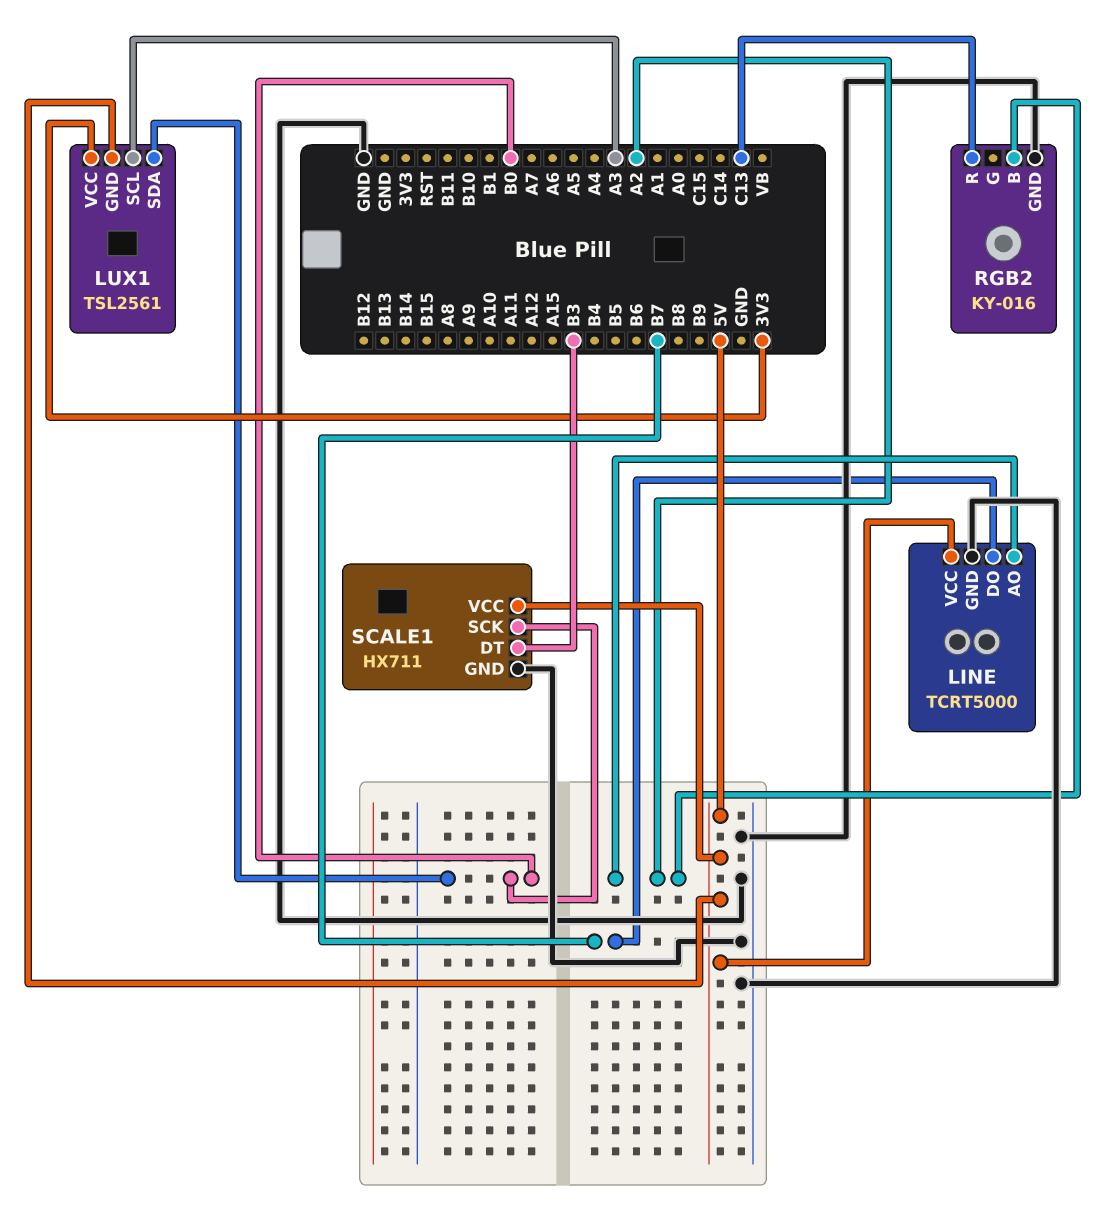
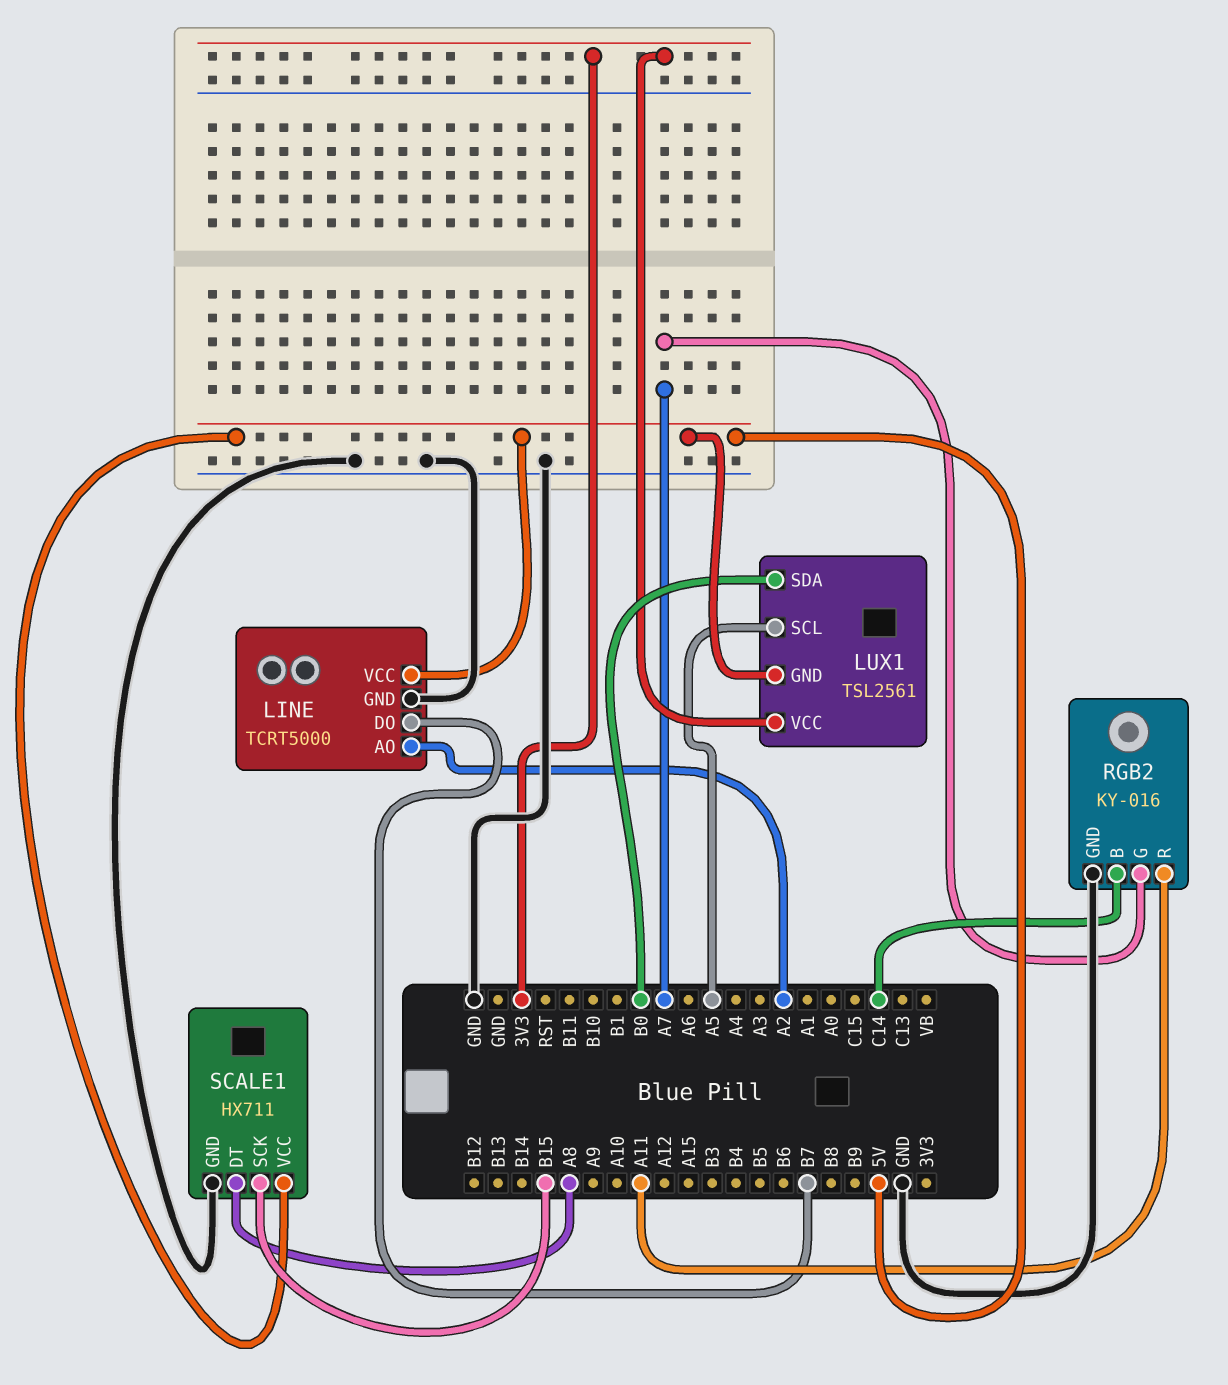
LUX1 pin SCL: A3 -> A5
RGB2 pin B: A2 -> C14
RGB2 pin G: none -> A7
RGB2 pin R: C13 -> A11
SCALE1 pin DT: B3 -> A8
SCALE1 pin SCK: B0 -> B15

